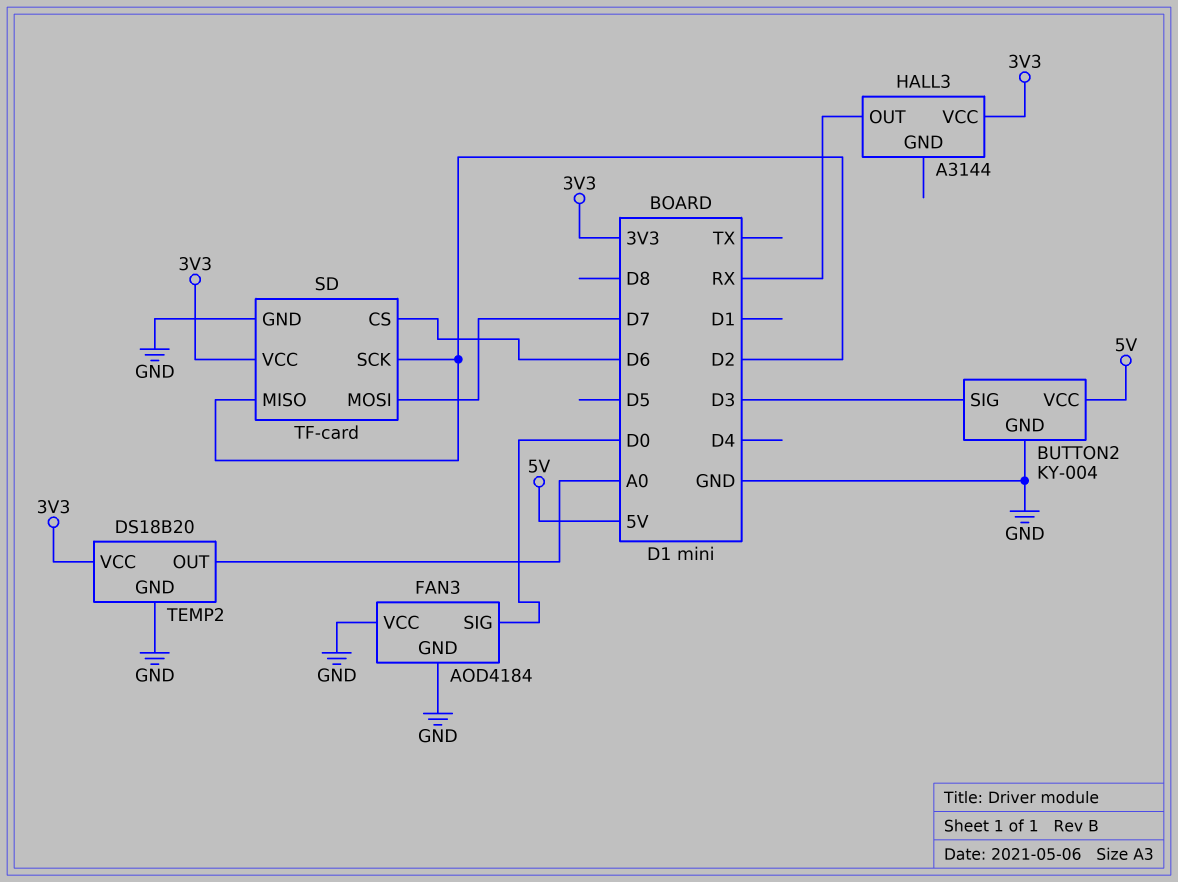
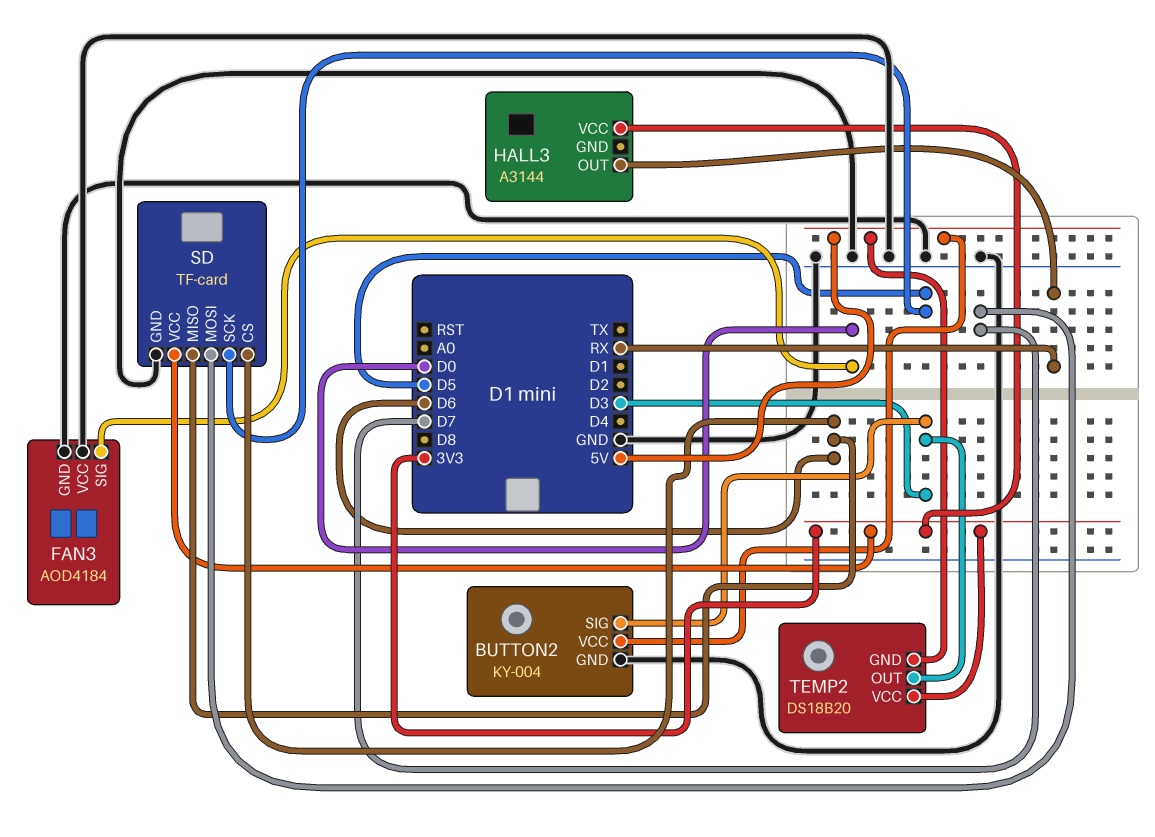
SD pin MISO: D2 -> D6
SD pin SCK: D2 -> D5
TEMP2 pin GND: GND -> 5V
TEMP2 pin OUT: A0 -> D3

